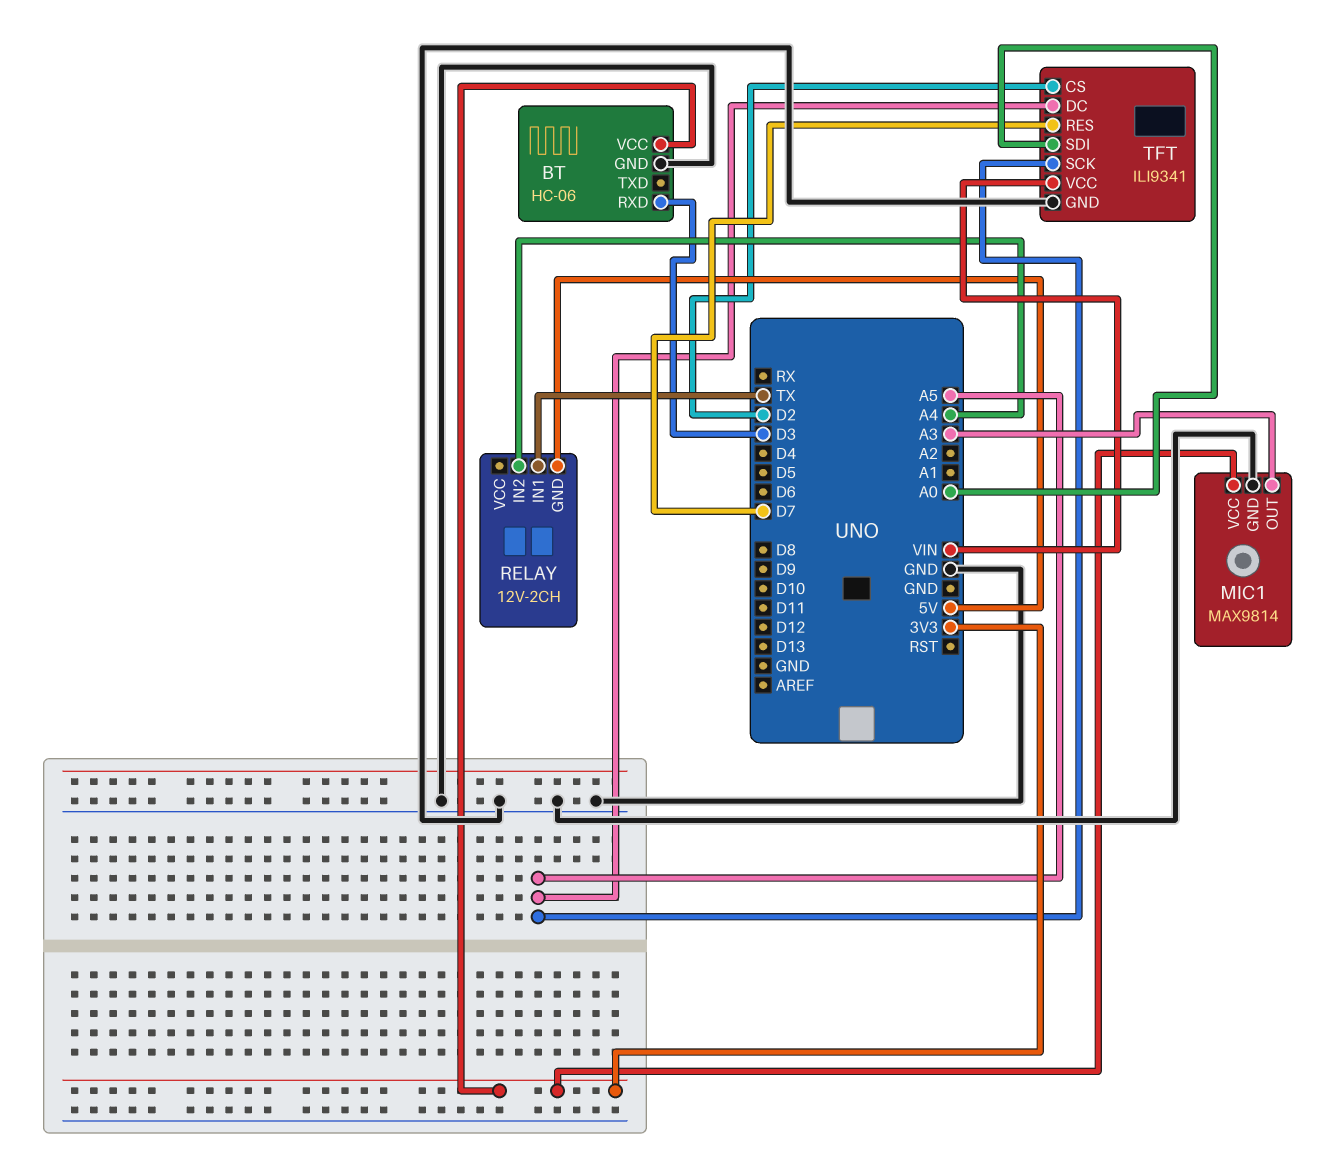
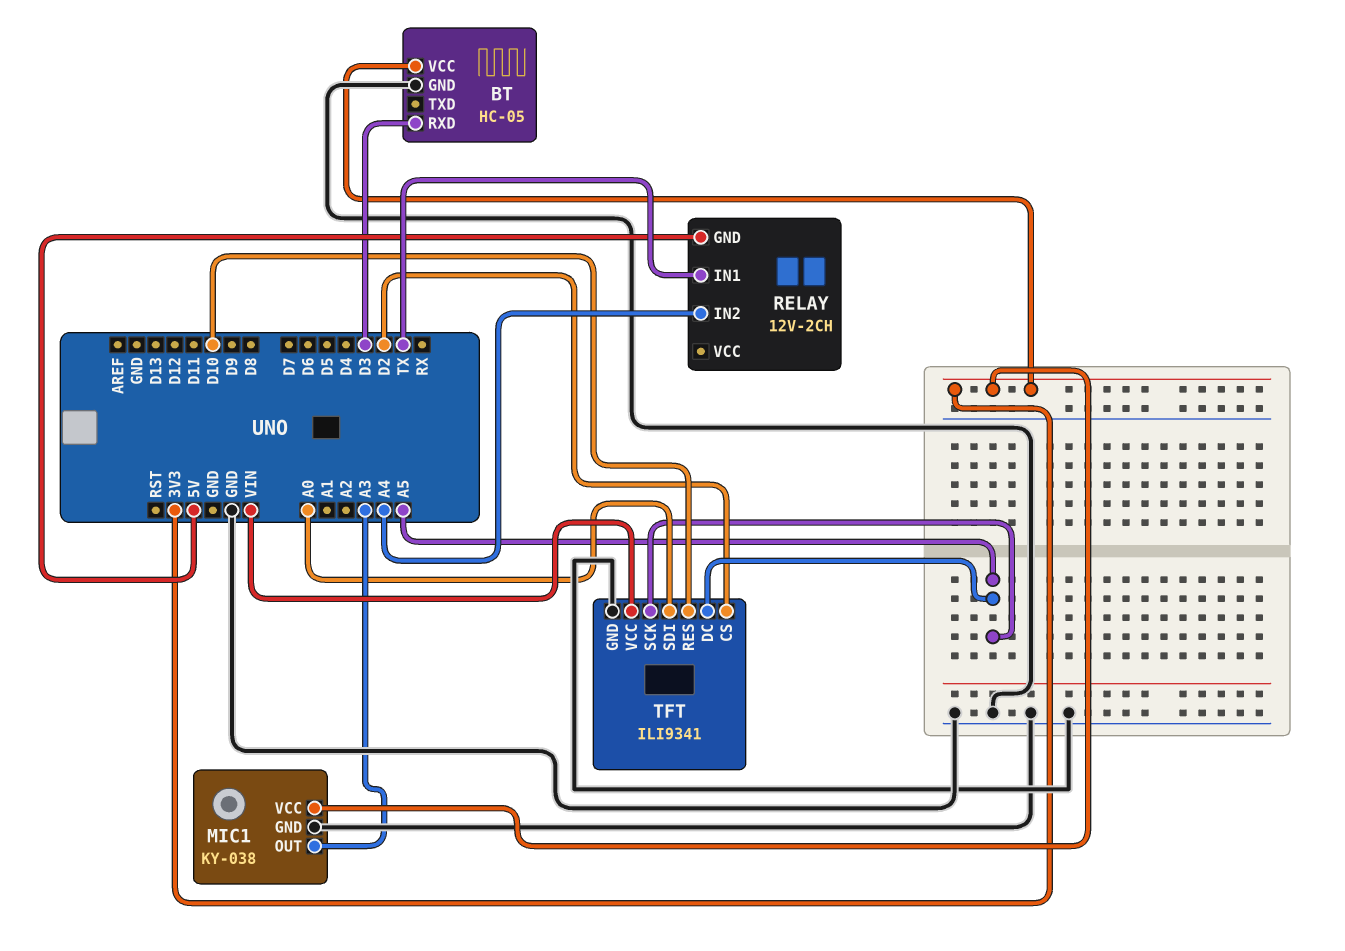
BT: HC-06 -> HC-05
MIC1: MAX9814 -> KY-038
TFT pin RES: D7 -> D10

